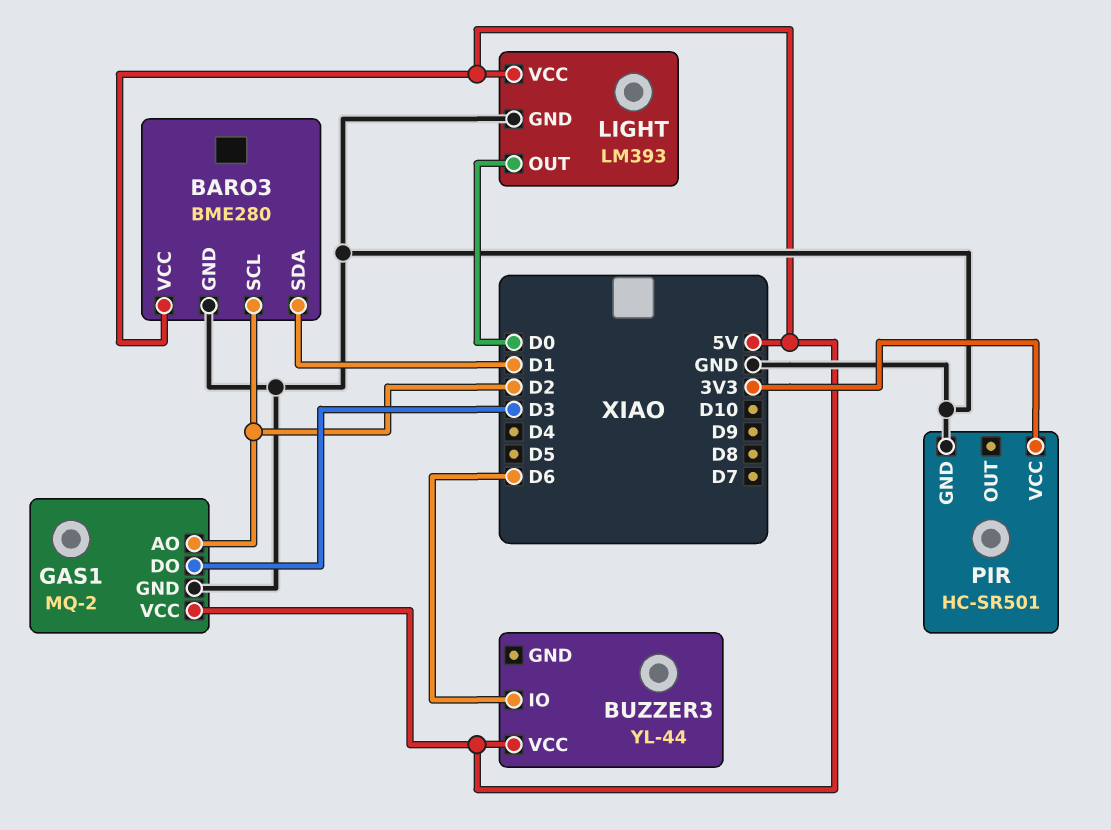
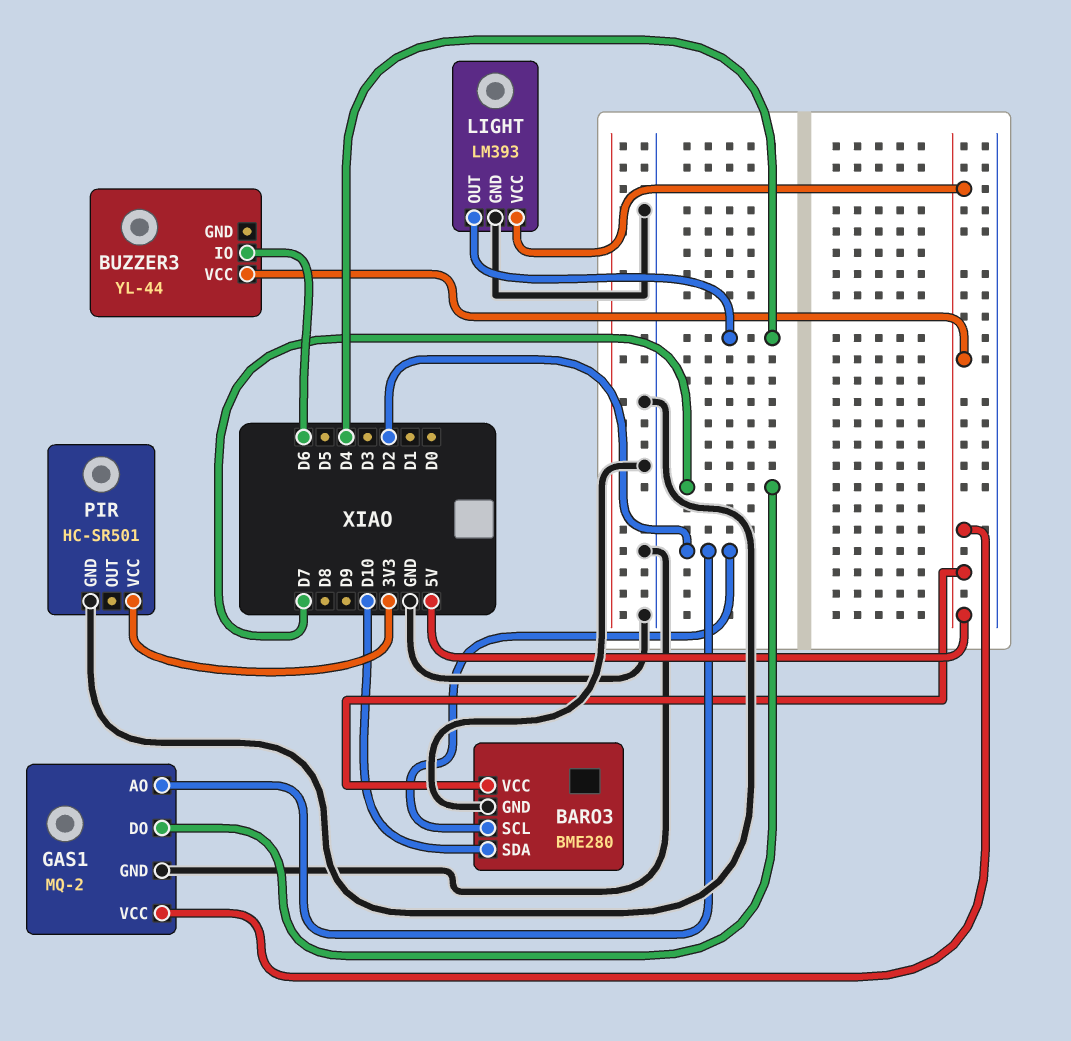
BARO3 pin SDA: D1 -> D10
GAS1 pin DO: D3 -> D7
LIGHT pin OUT: D0 -> D4

